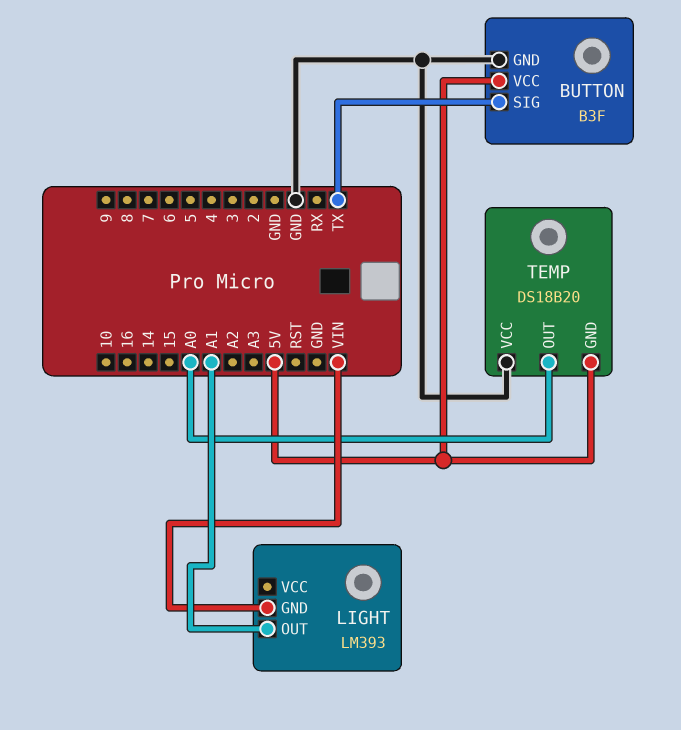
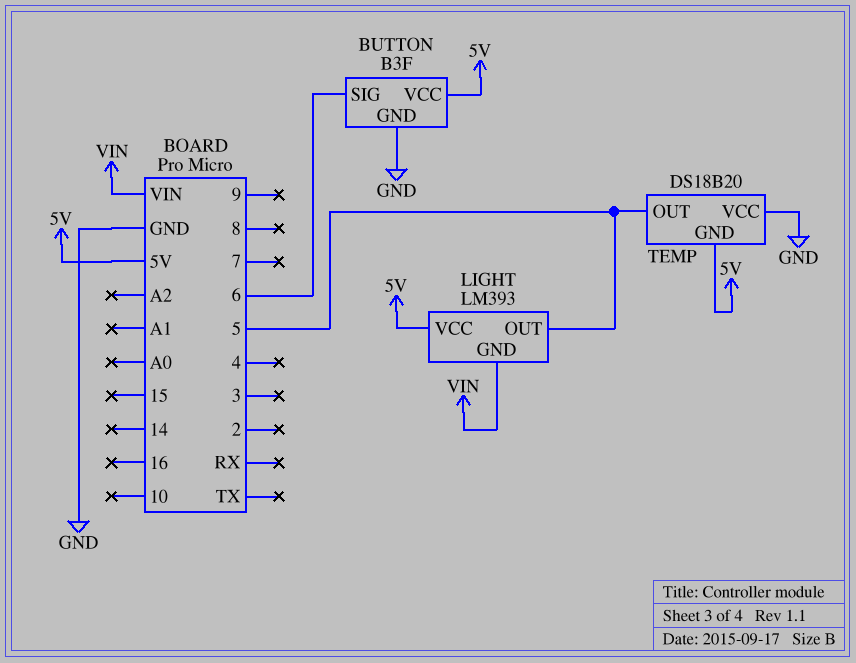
BUTTON pin SIG: TX -> 6
LIGHT pin OUT: A1 -> 5
LIGHT pin VCC: none -> 5V
TEMP pin OUT: A0 -> 5

